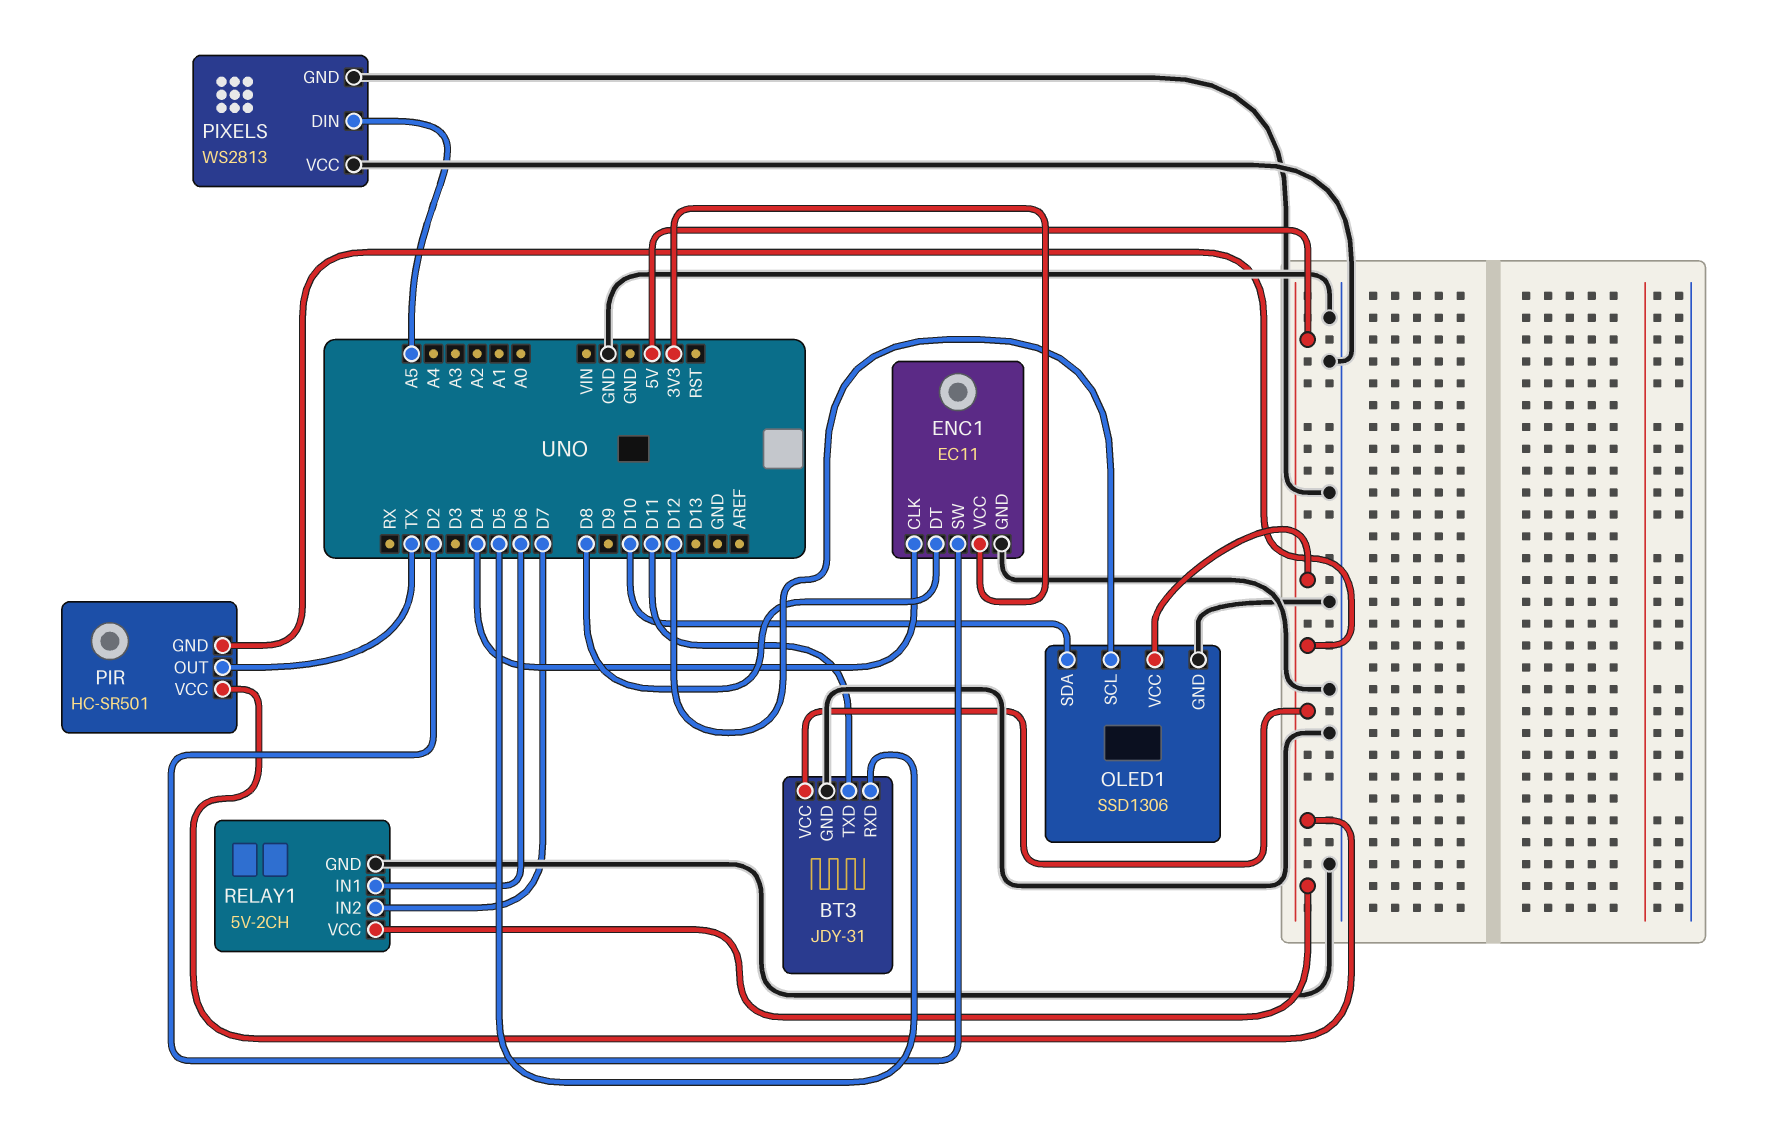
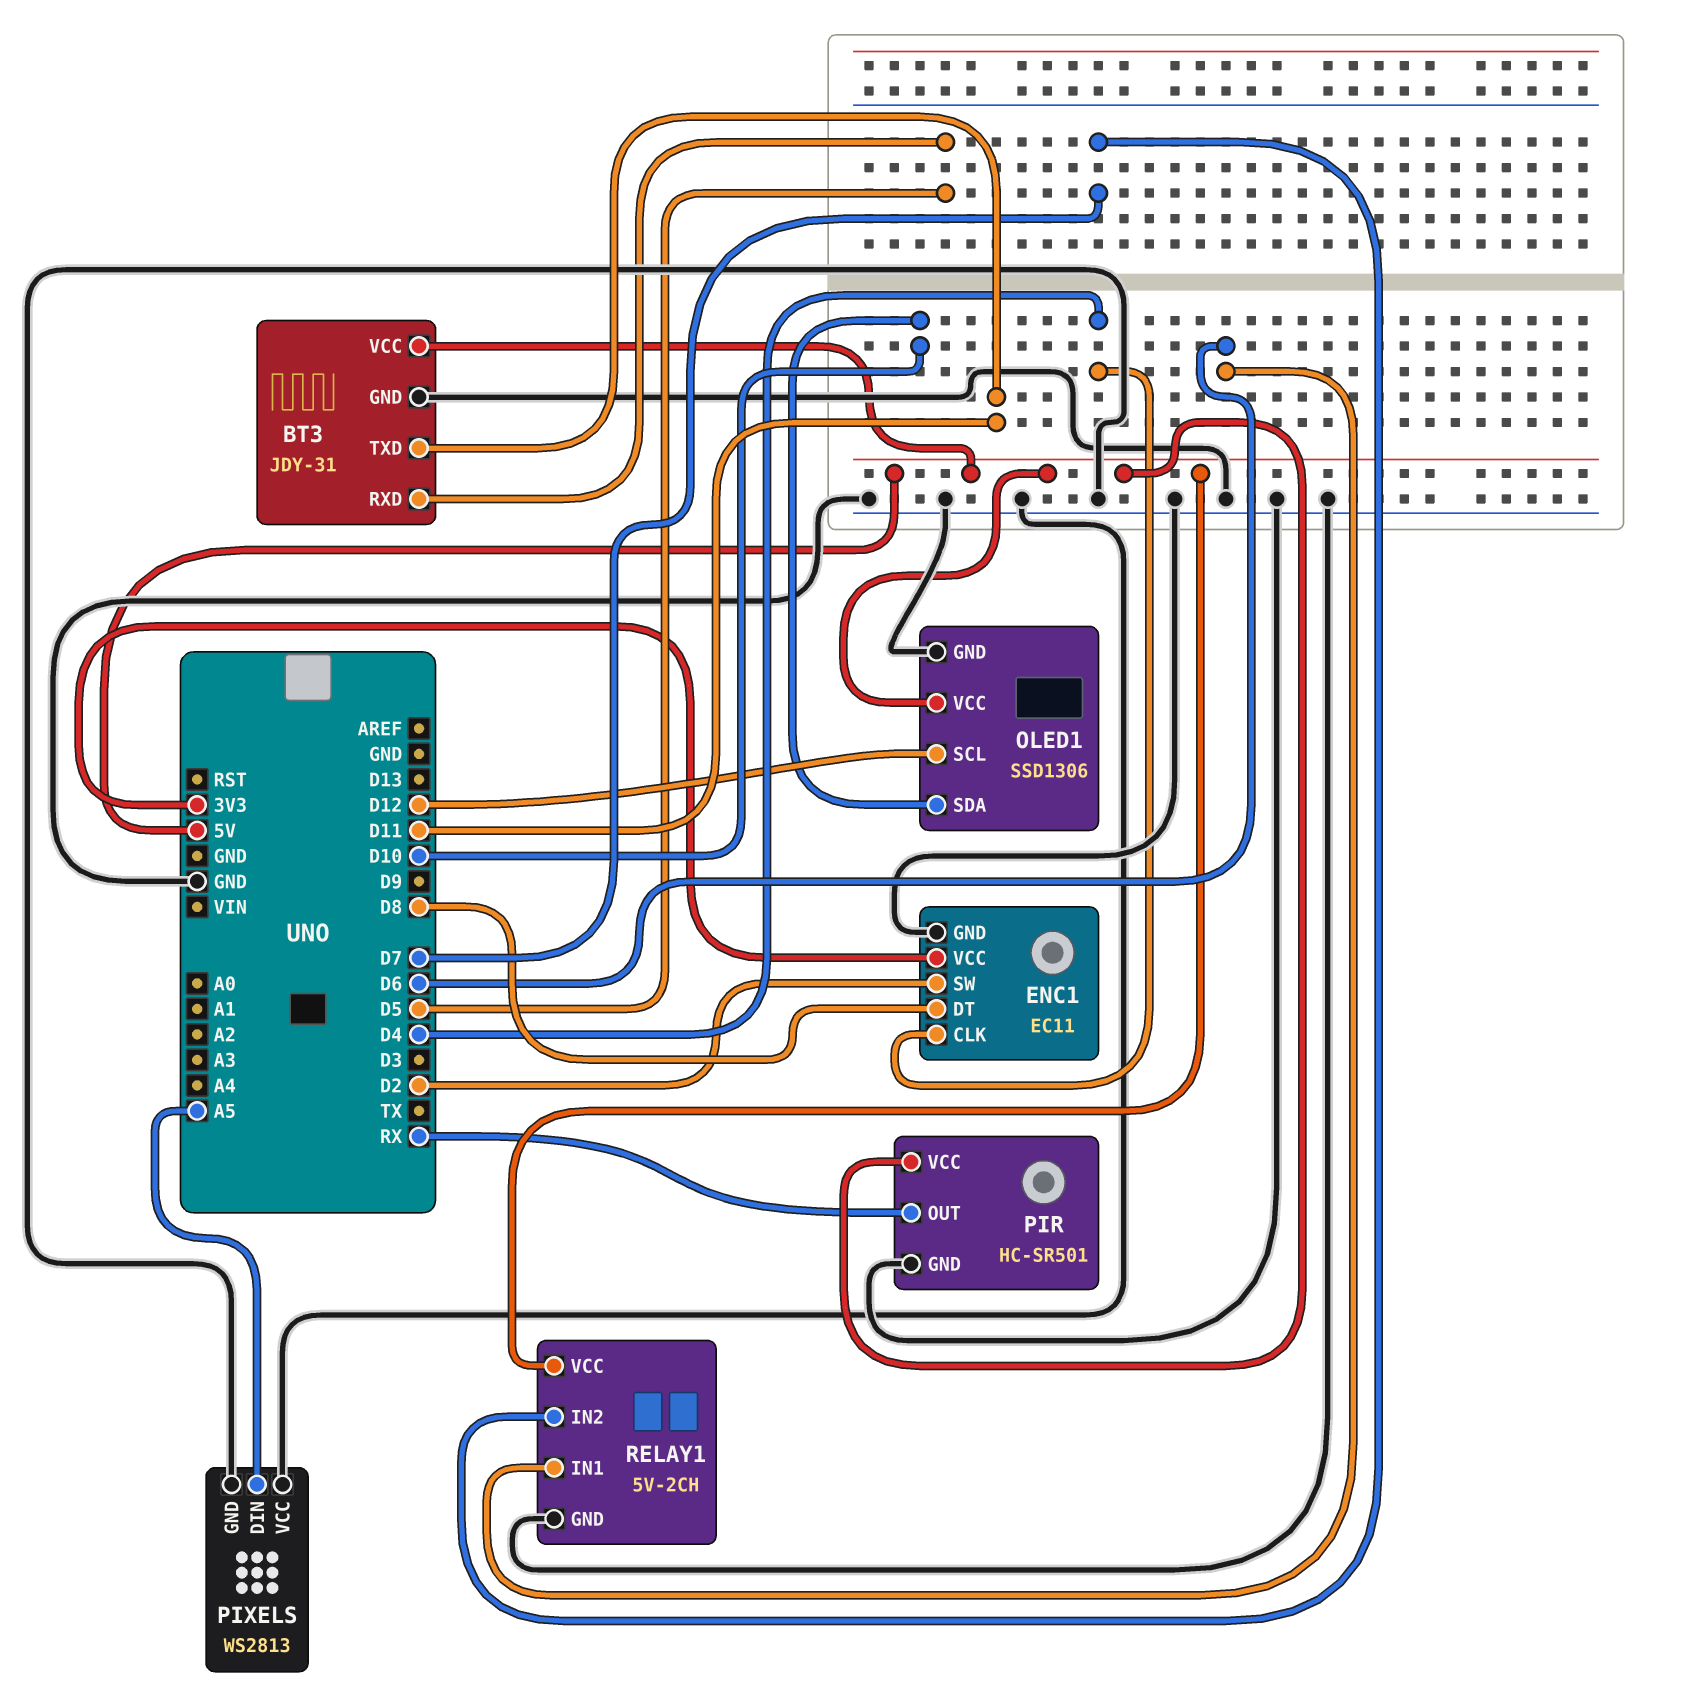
PIR pin GND: 5V -> GND
PIR pin OUT: TX -> RX

